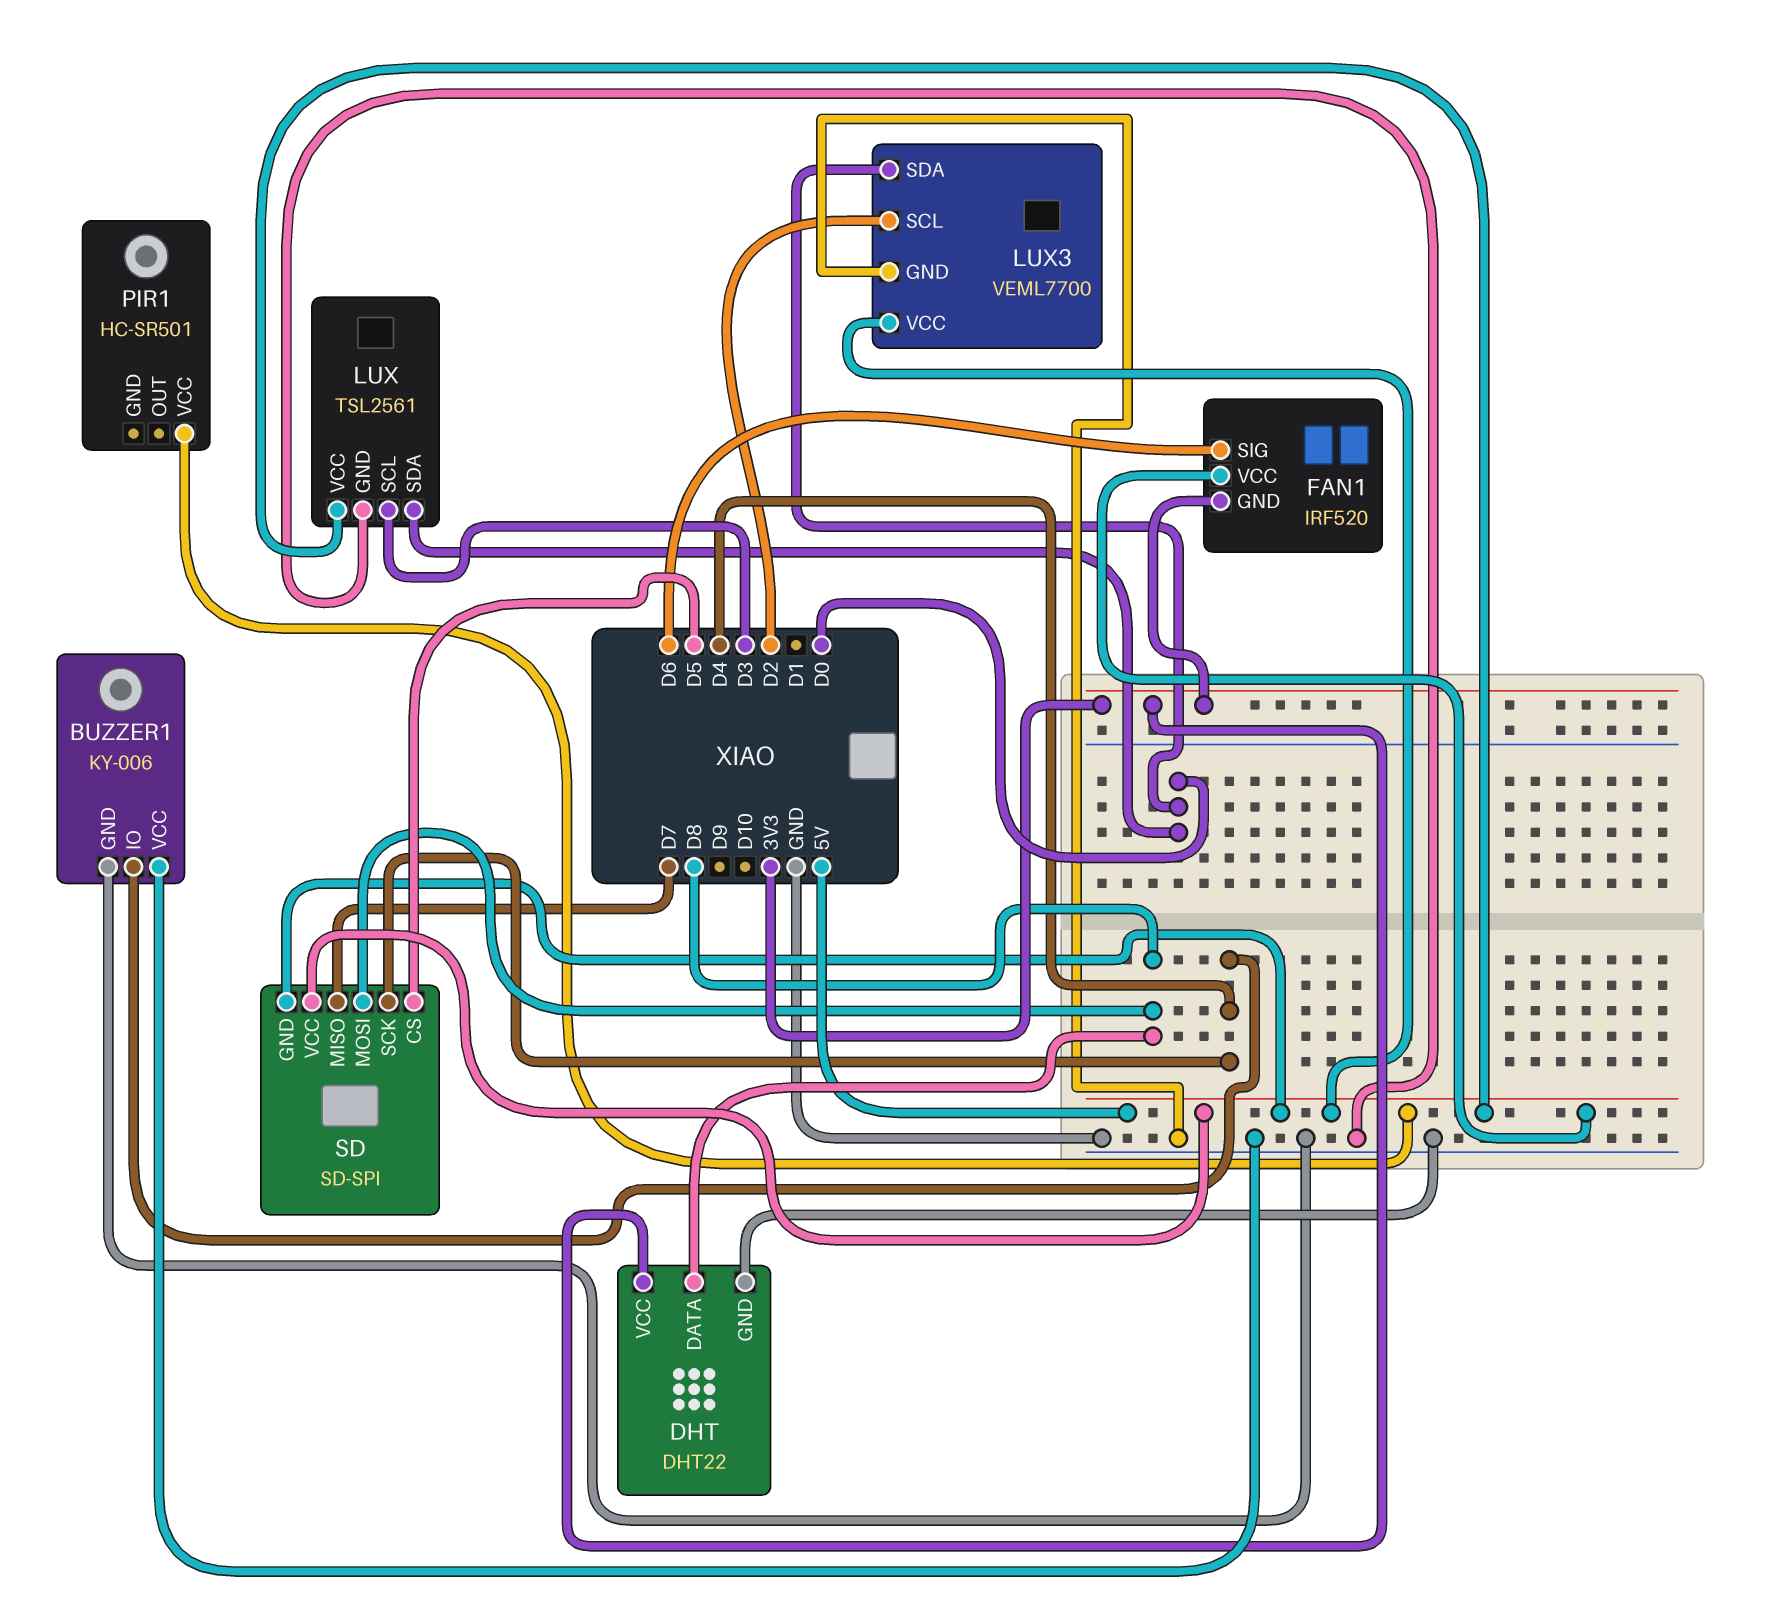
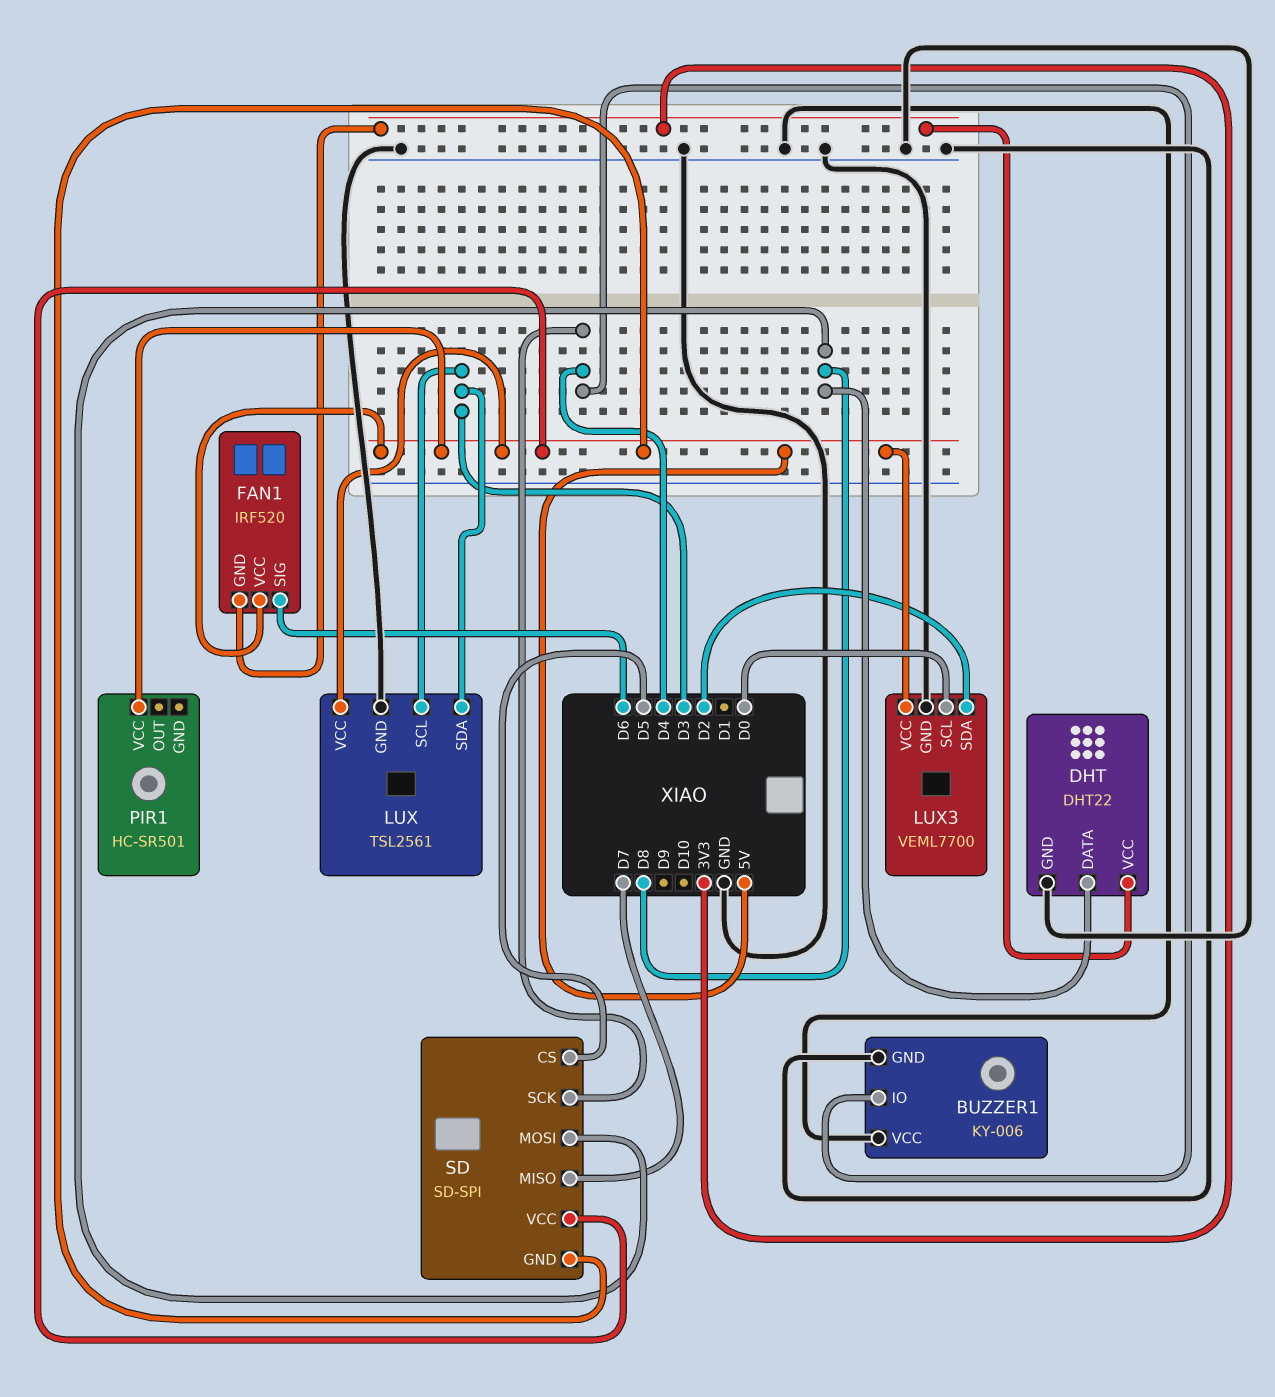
LUX pin SDA: D0 -> D3
LUX3 pin SCL: D2 -> D0
LUX3 pin SDA: D0 -> D2

